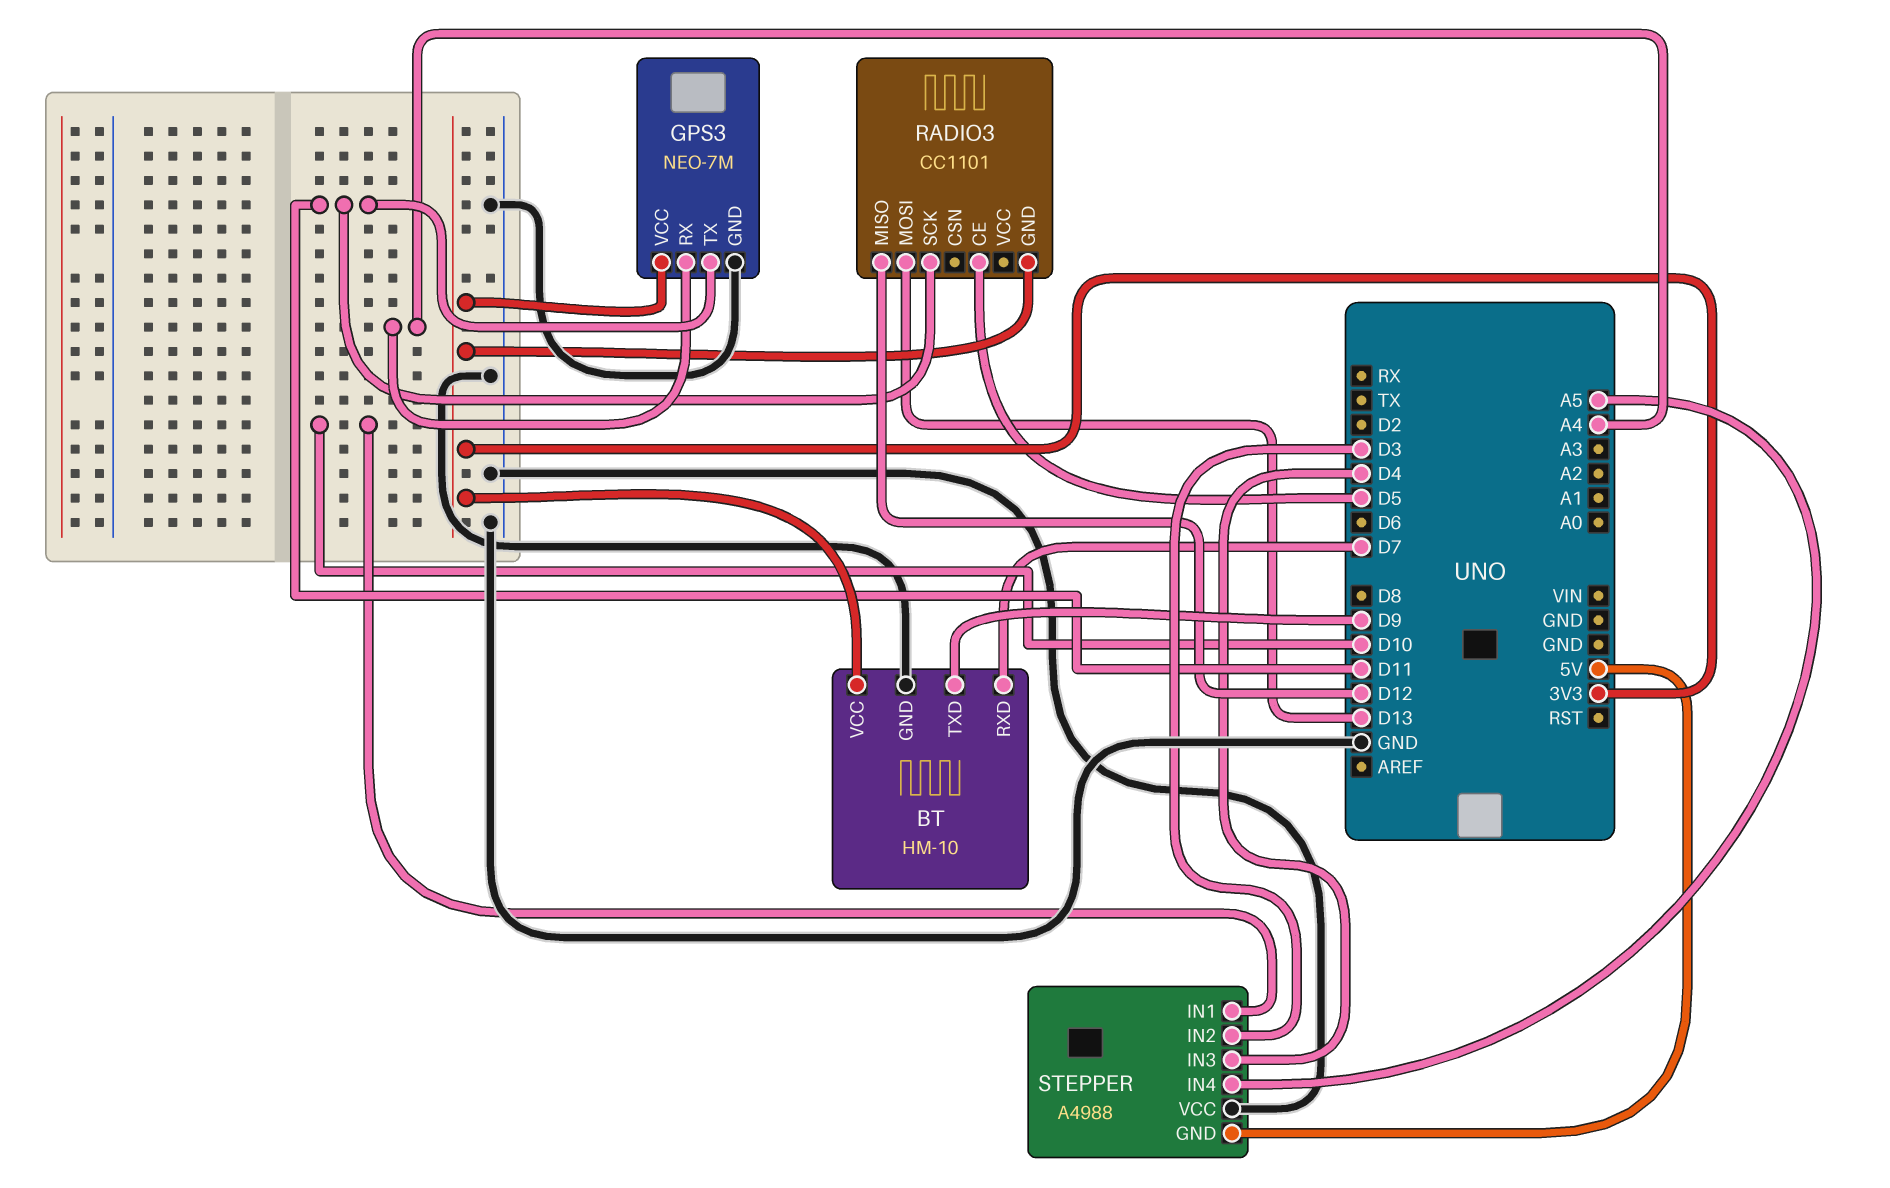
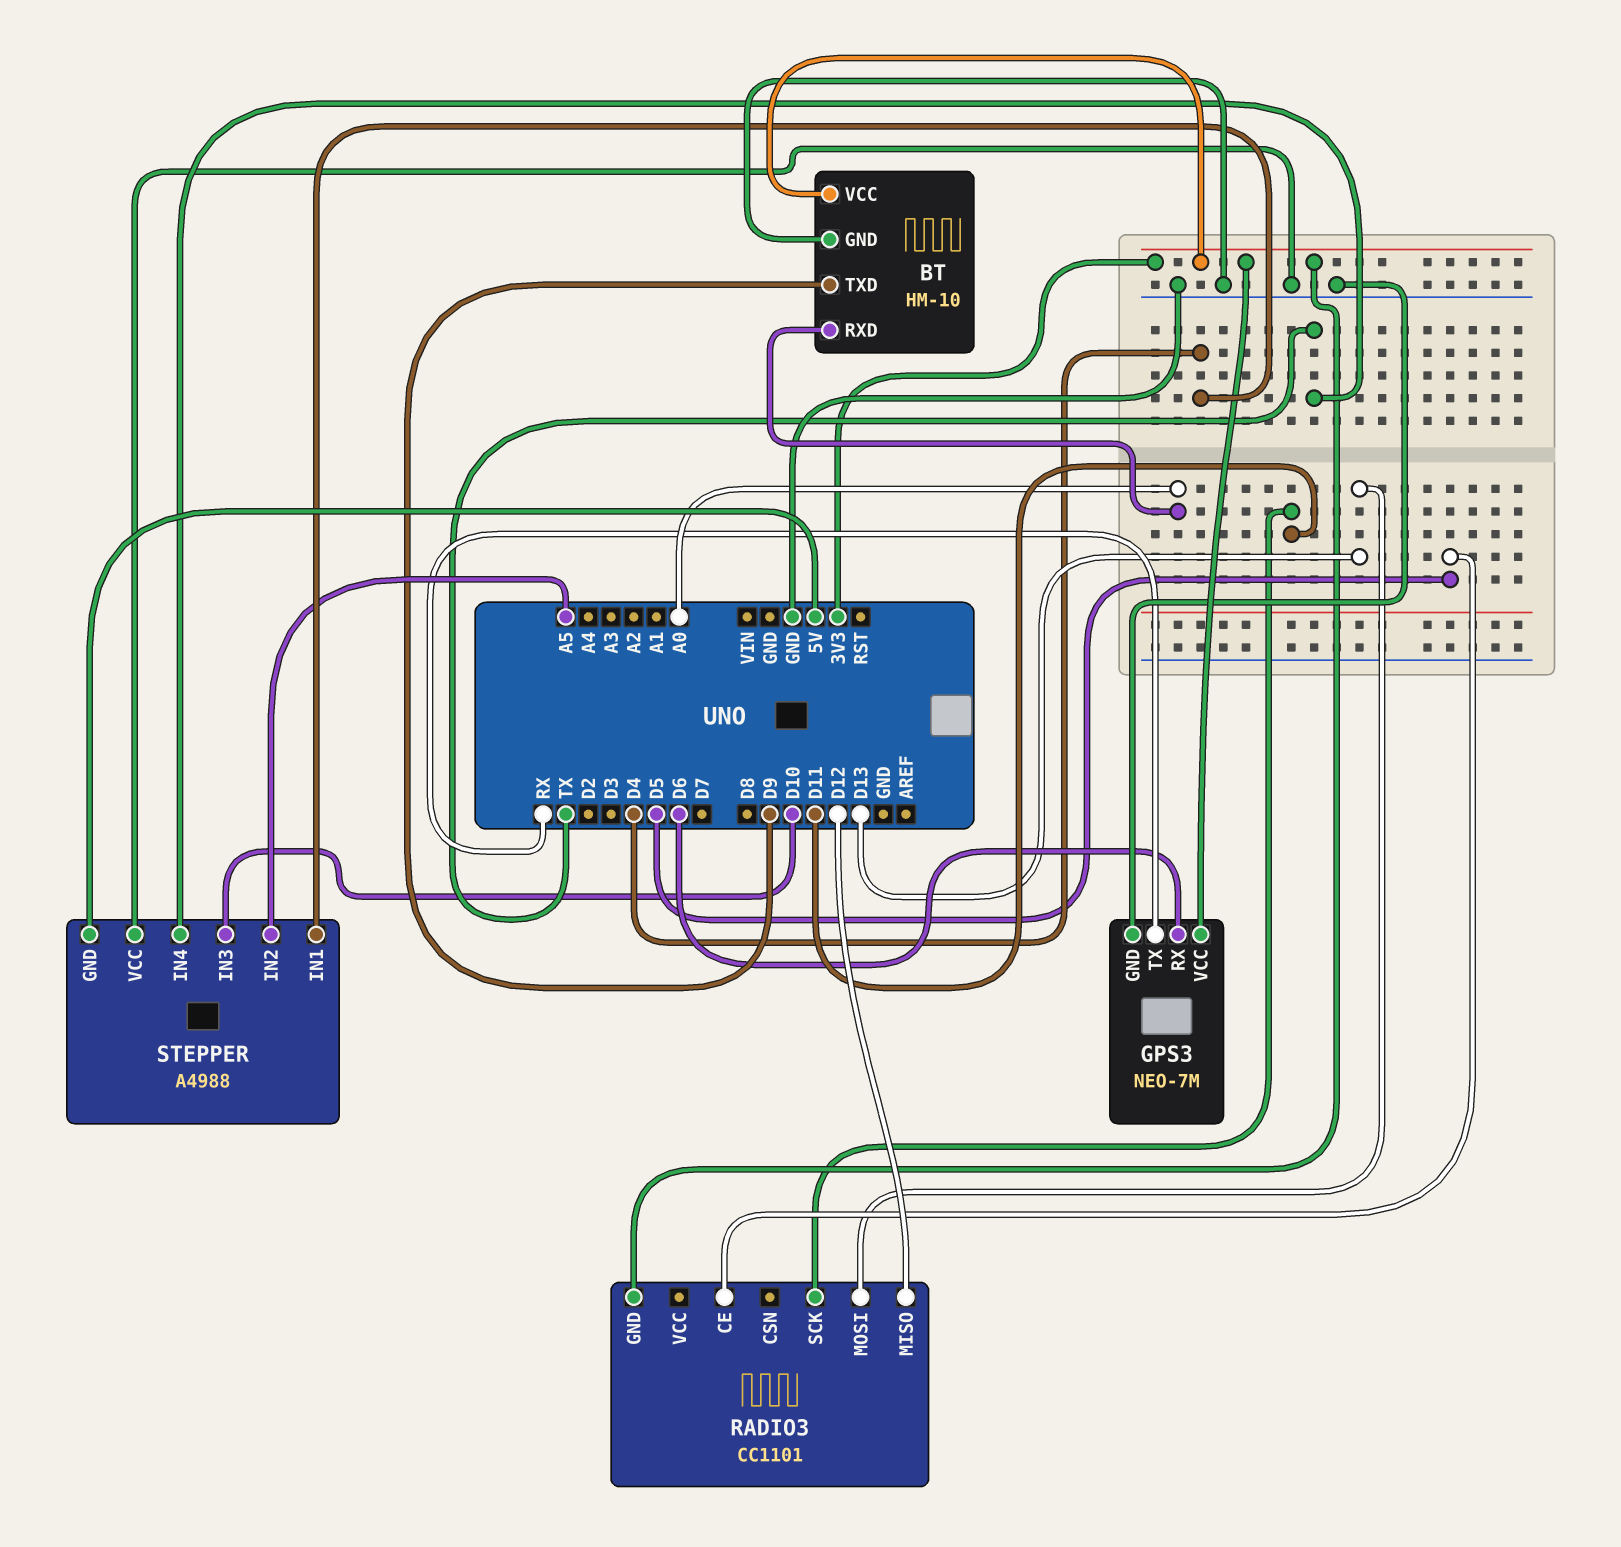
BT pin RXD: D7 -> A0
GPS3 pin RX: A4 -> D6
GPS3 pin TX: D11 -> RX
STEPPER pin IN1: D10 -> D4
STEPPER pin IN2: D3 -> A5
STEPPER pin IN3: D4 -> D10
STEPPER pin IN4: A5 -> TX

